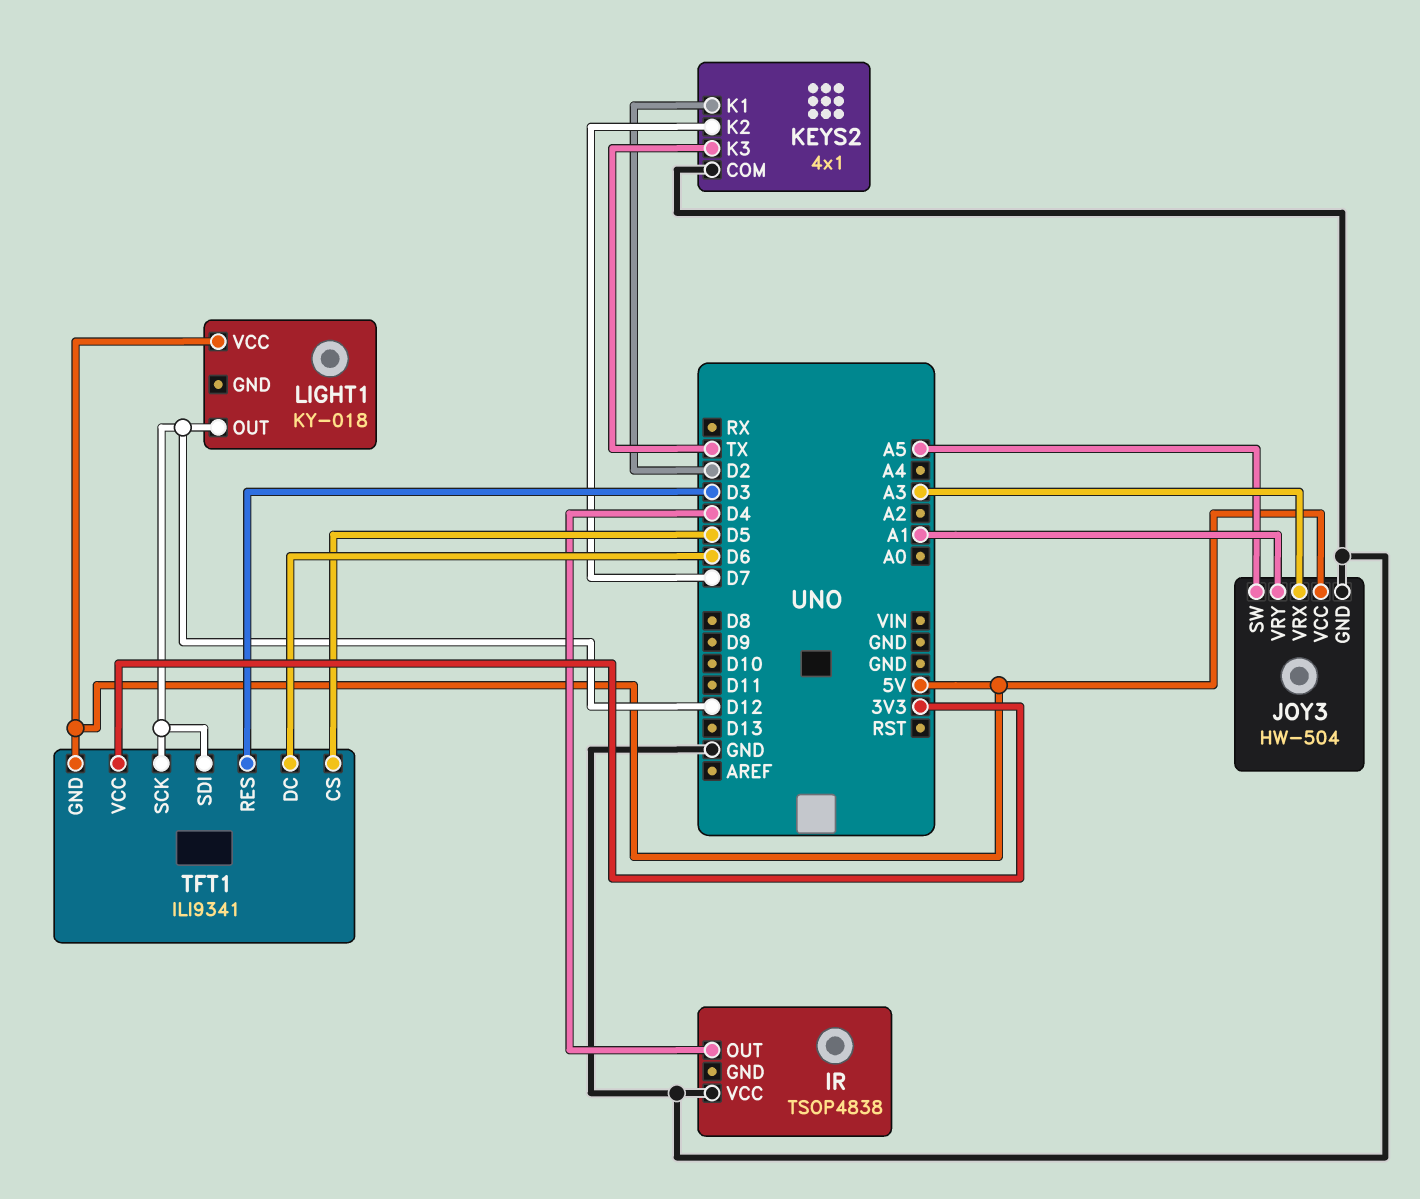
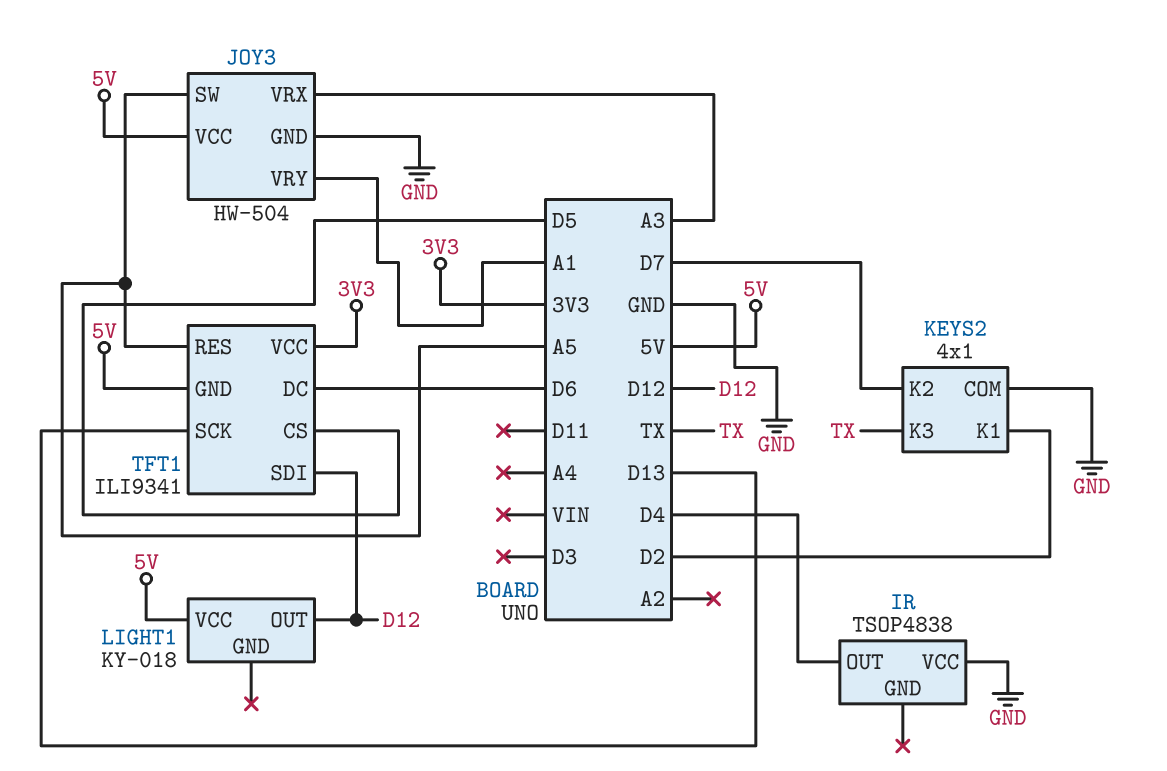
TFT1 pin RES: D3 -> A5
TFT1 pin SCK: D12 -> D13

